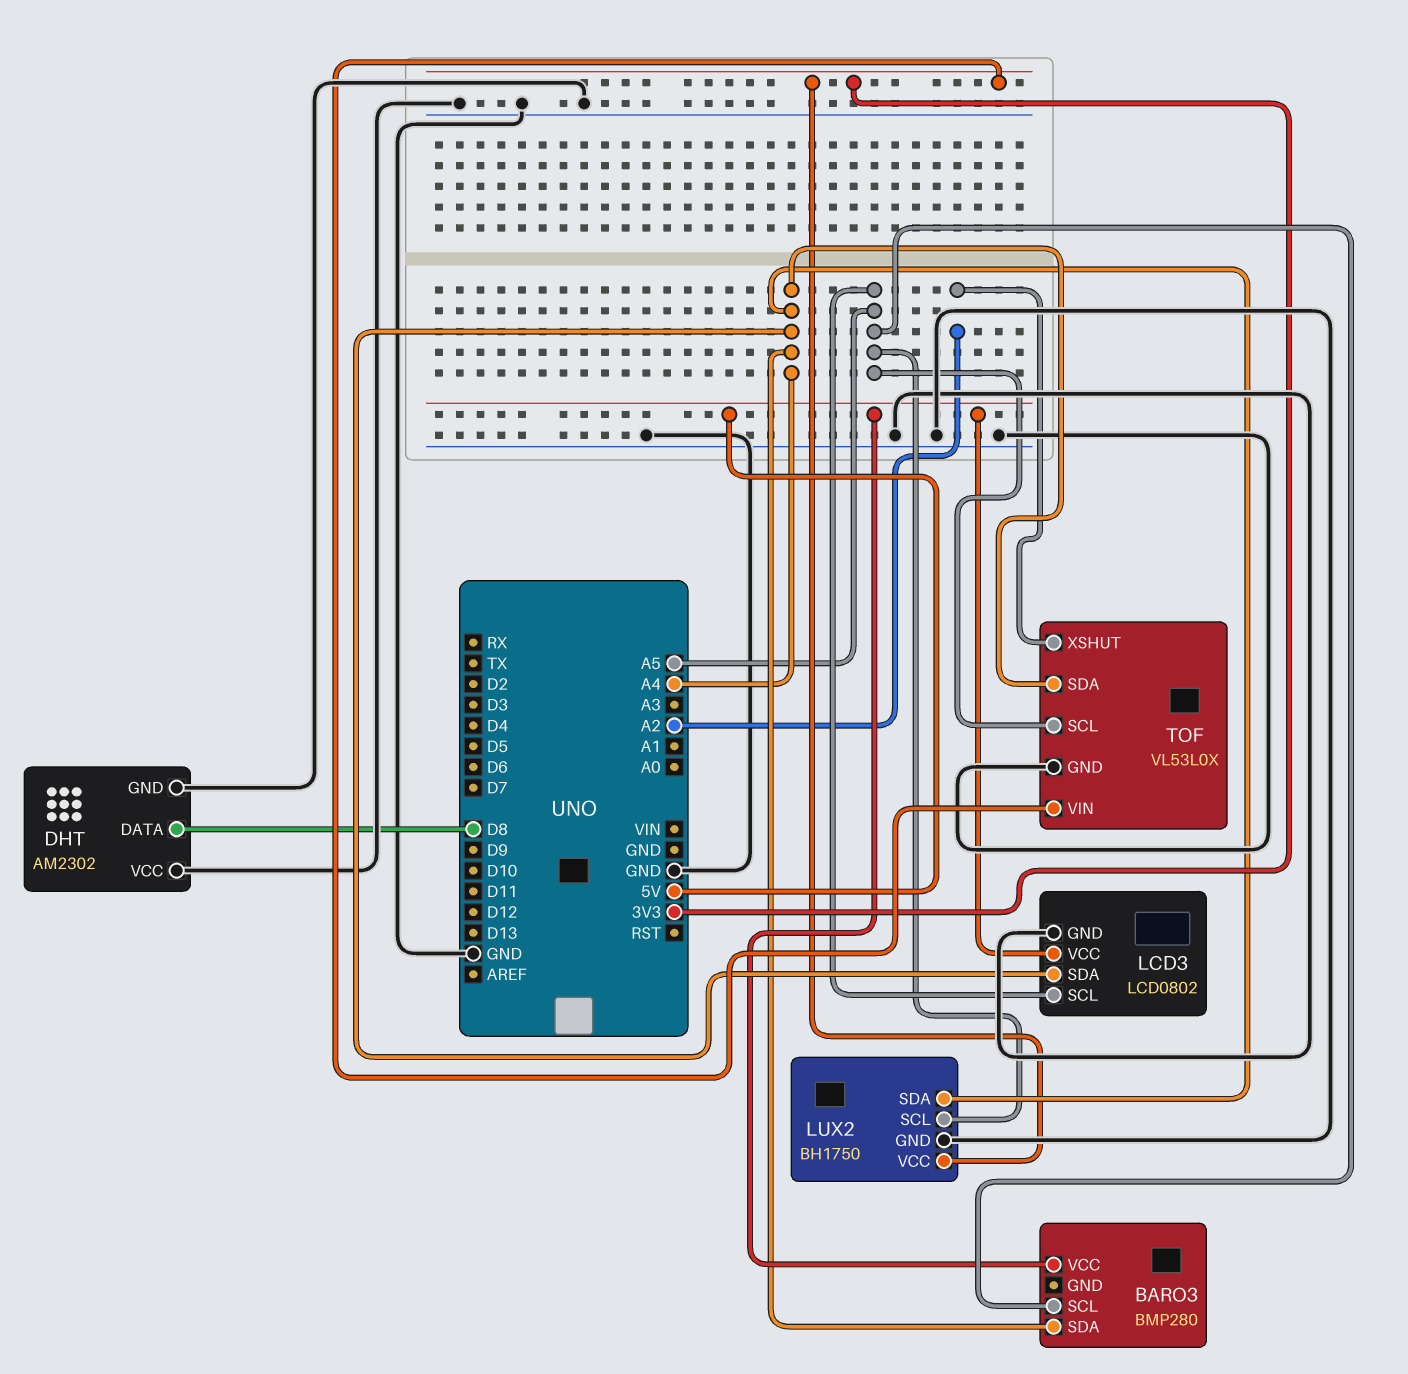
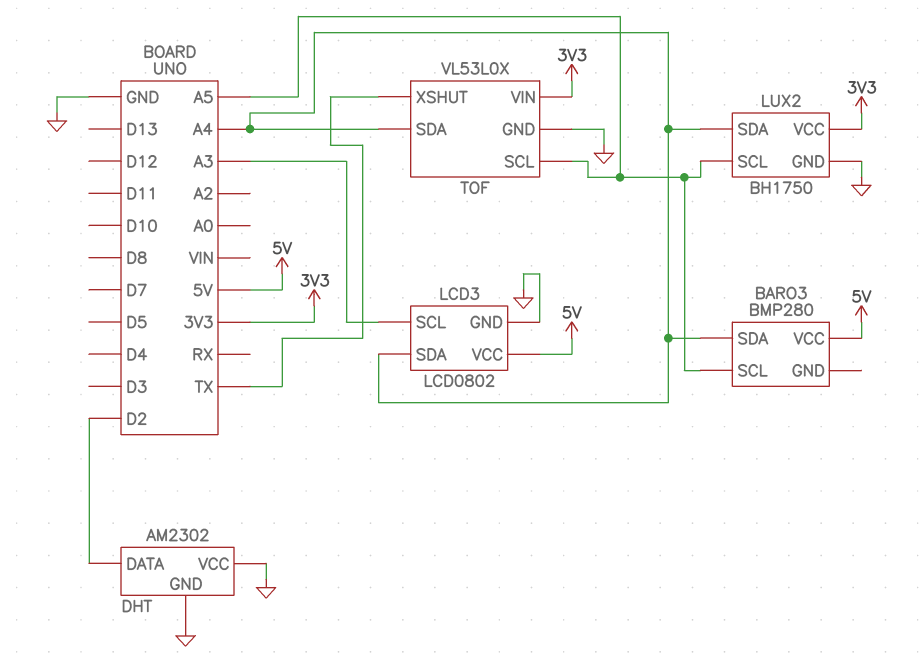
DHT pin DATA: D8 -> D2
LCD3 pin SCL: A5 -> A3
TOF pin XSHUT: A2 -> TX

